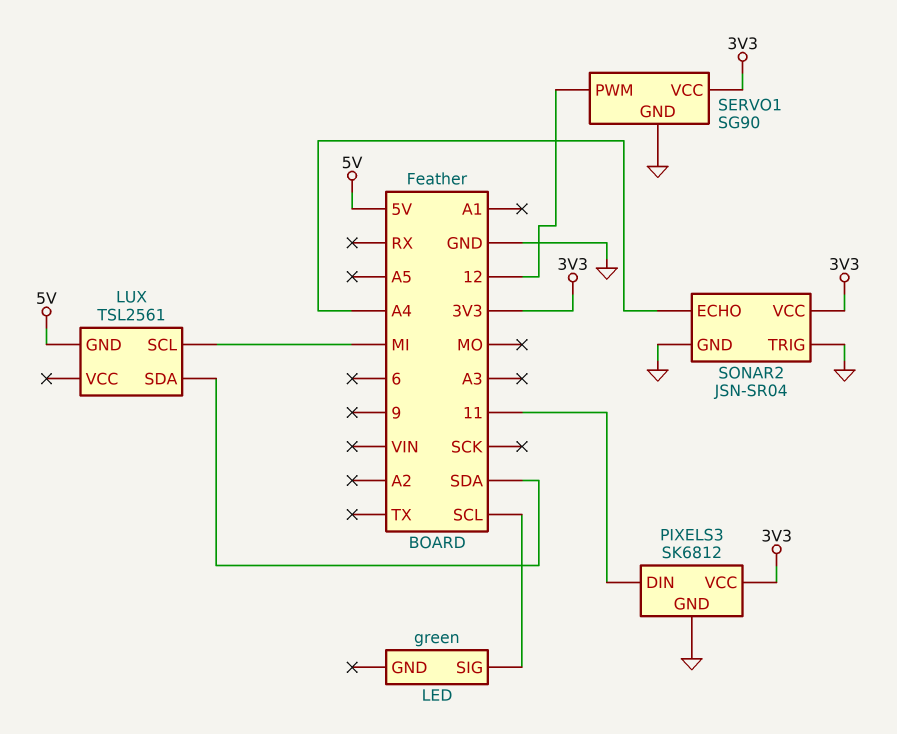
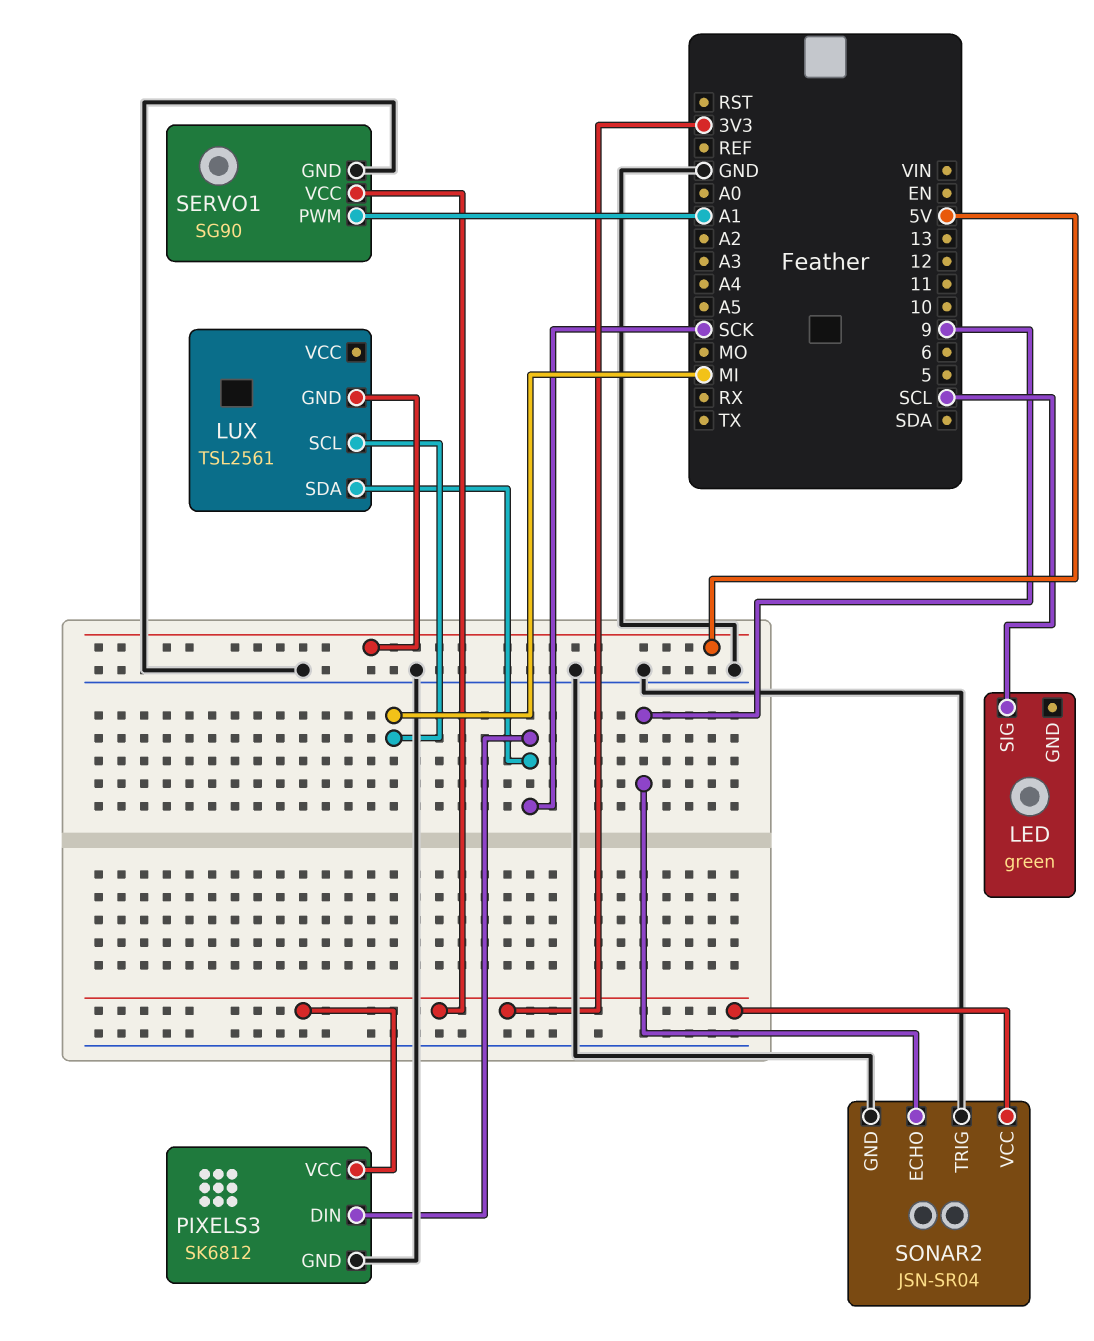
LUX pin SDA: SDA -> SCK
PIXELS3 pin DIN: 11 -> SCK
SERVO1 pin PWM: 12 -> A1
SONAR2 pin ECHO: A4 -> 9

